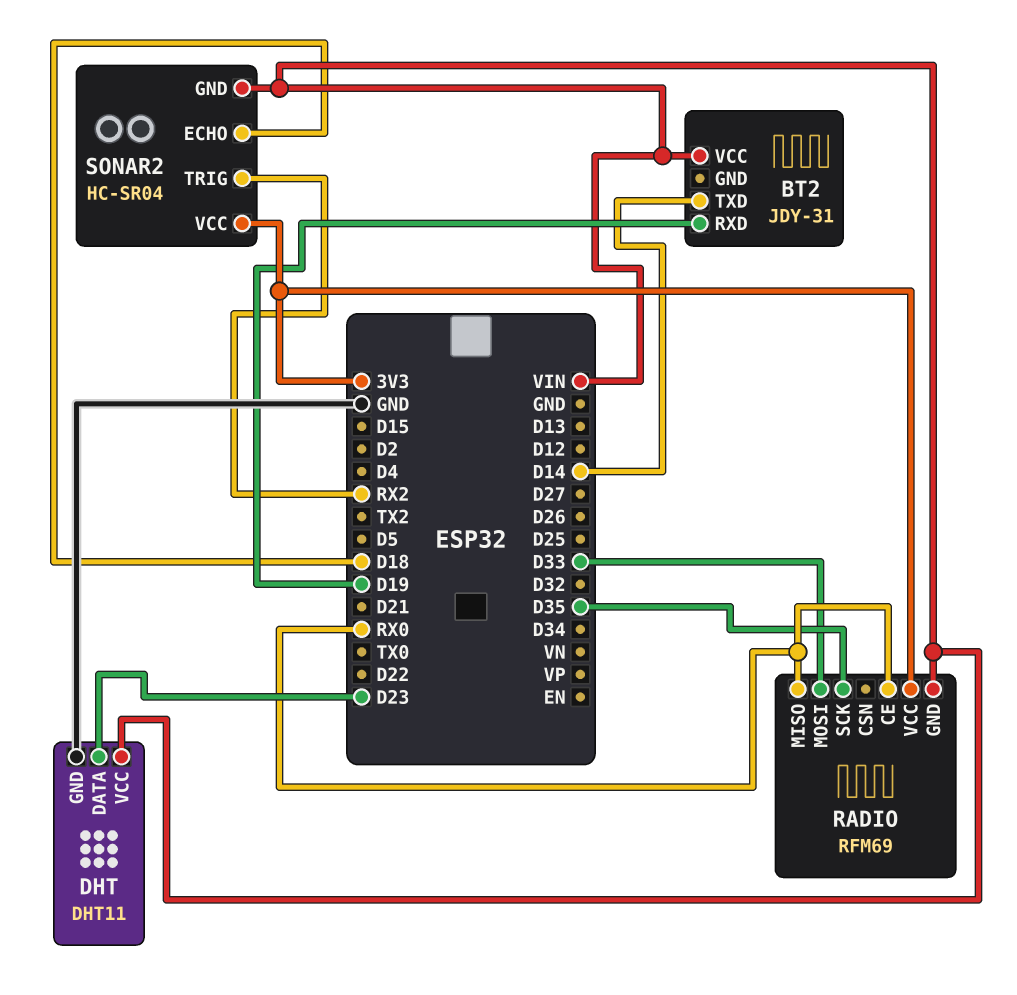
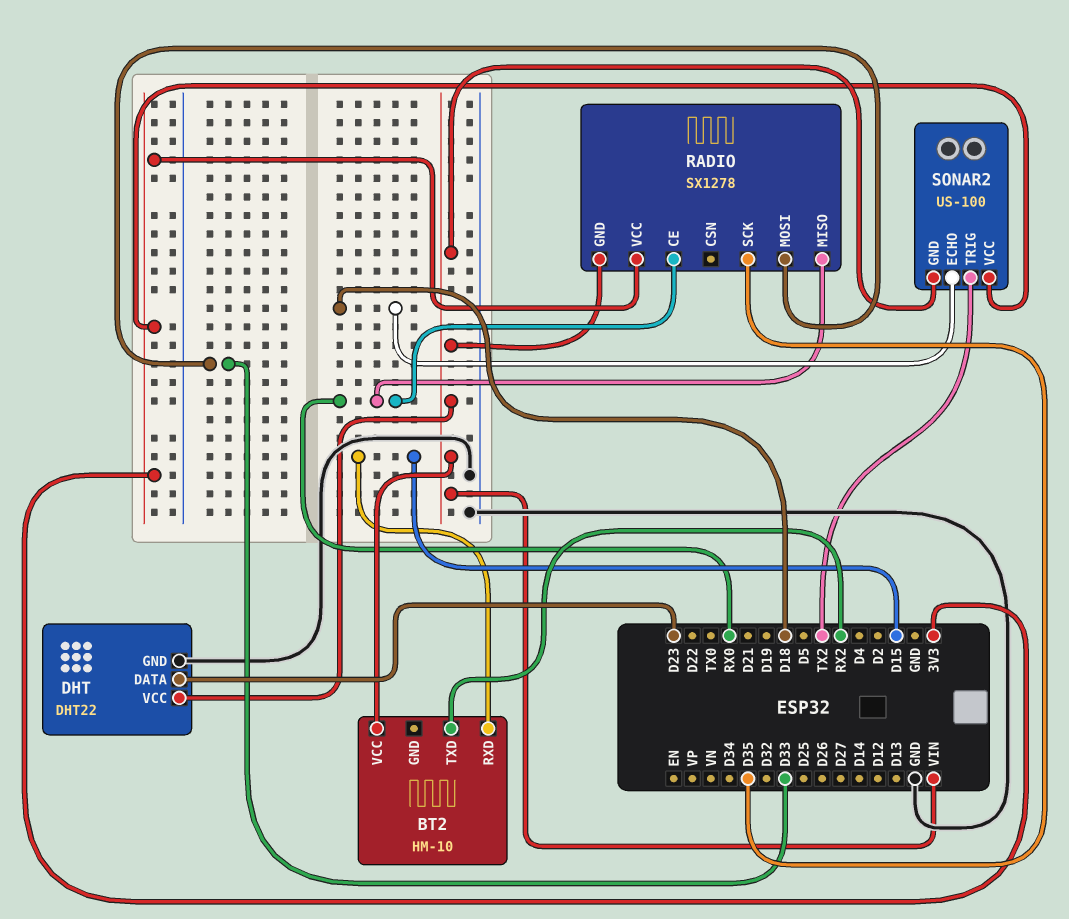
BT2: JDY-31 -> HM-10
BT2 pin RXD: D19 -> D15
BT2 pin TXD: D14 -> RX2
DHT: DHT11 -> DHT22
RADIO: RFM69 -> SX1278
SONAR2: HC-SR04 -> US-100
SONAR2 pin TRIG: RX2 -> TX2

